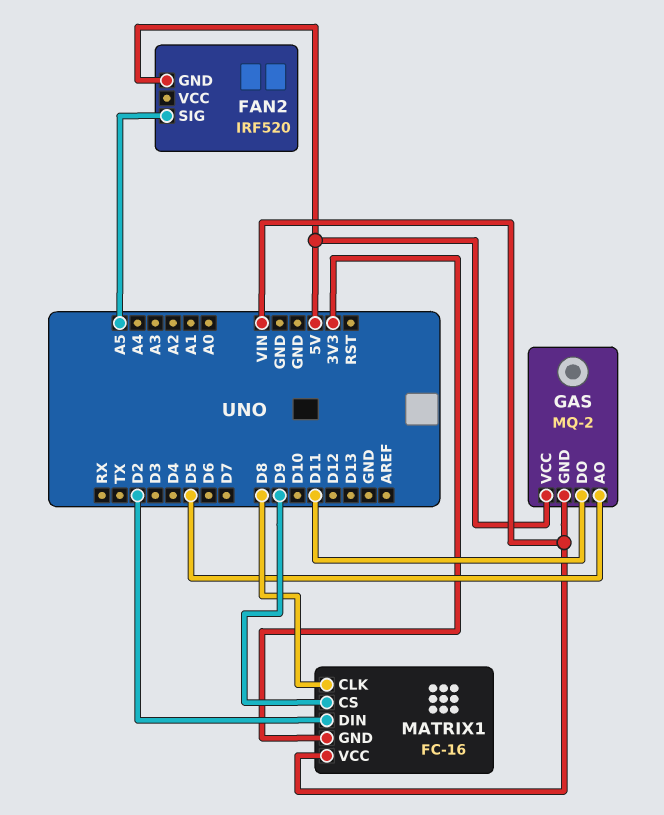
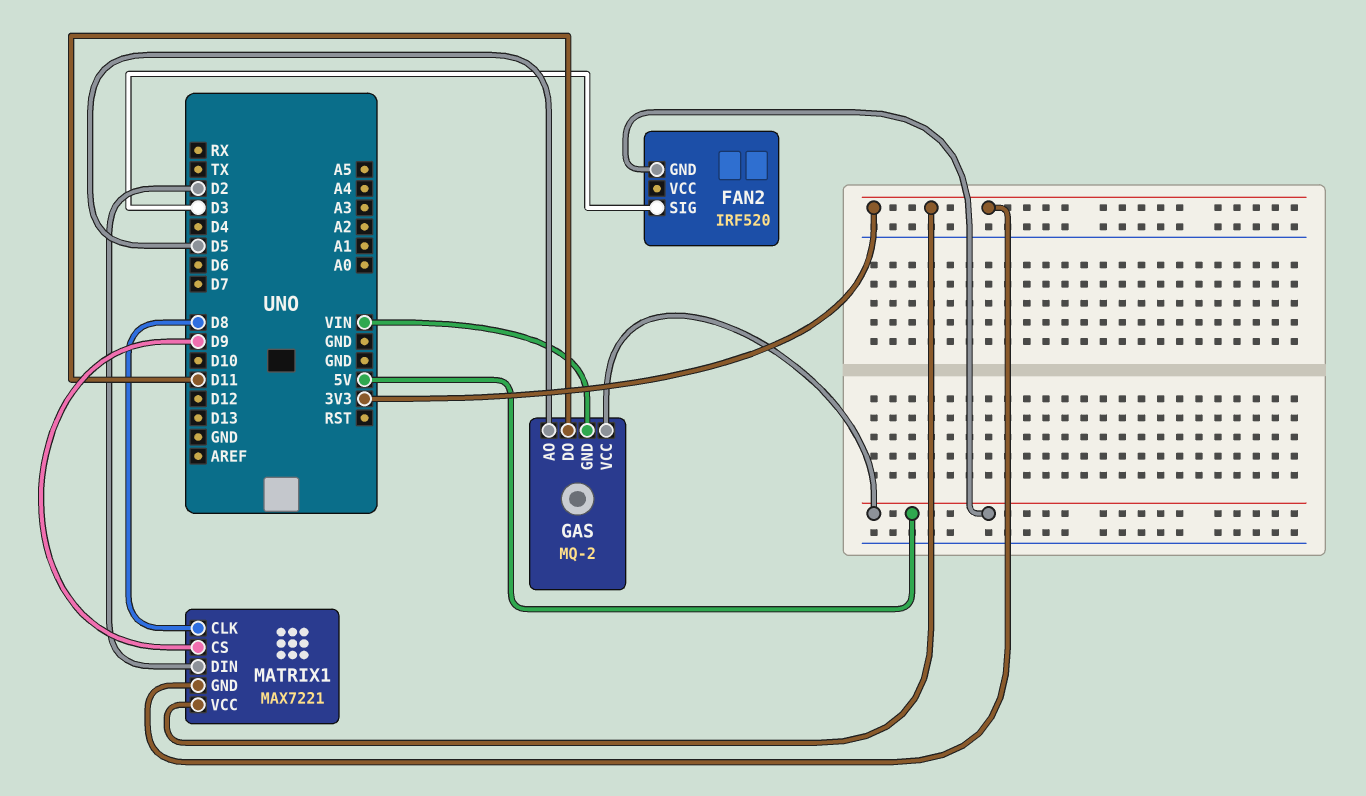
FAN2 pin SIG: A5 -> D3
MATRIX1: FC-16 -> MAX7221
MATRIX1 pin VCC: VIN -> 3V3

